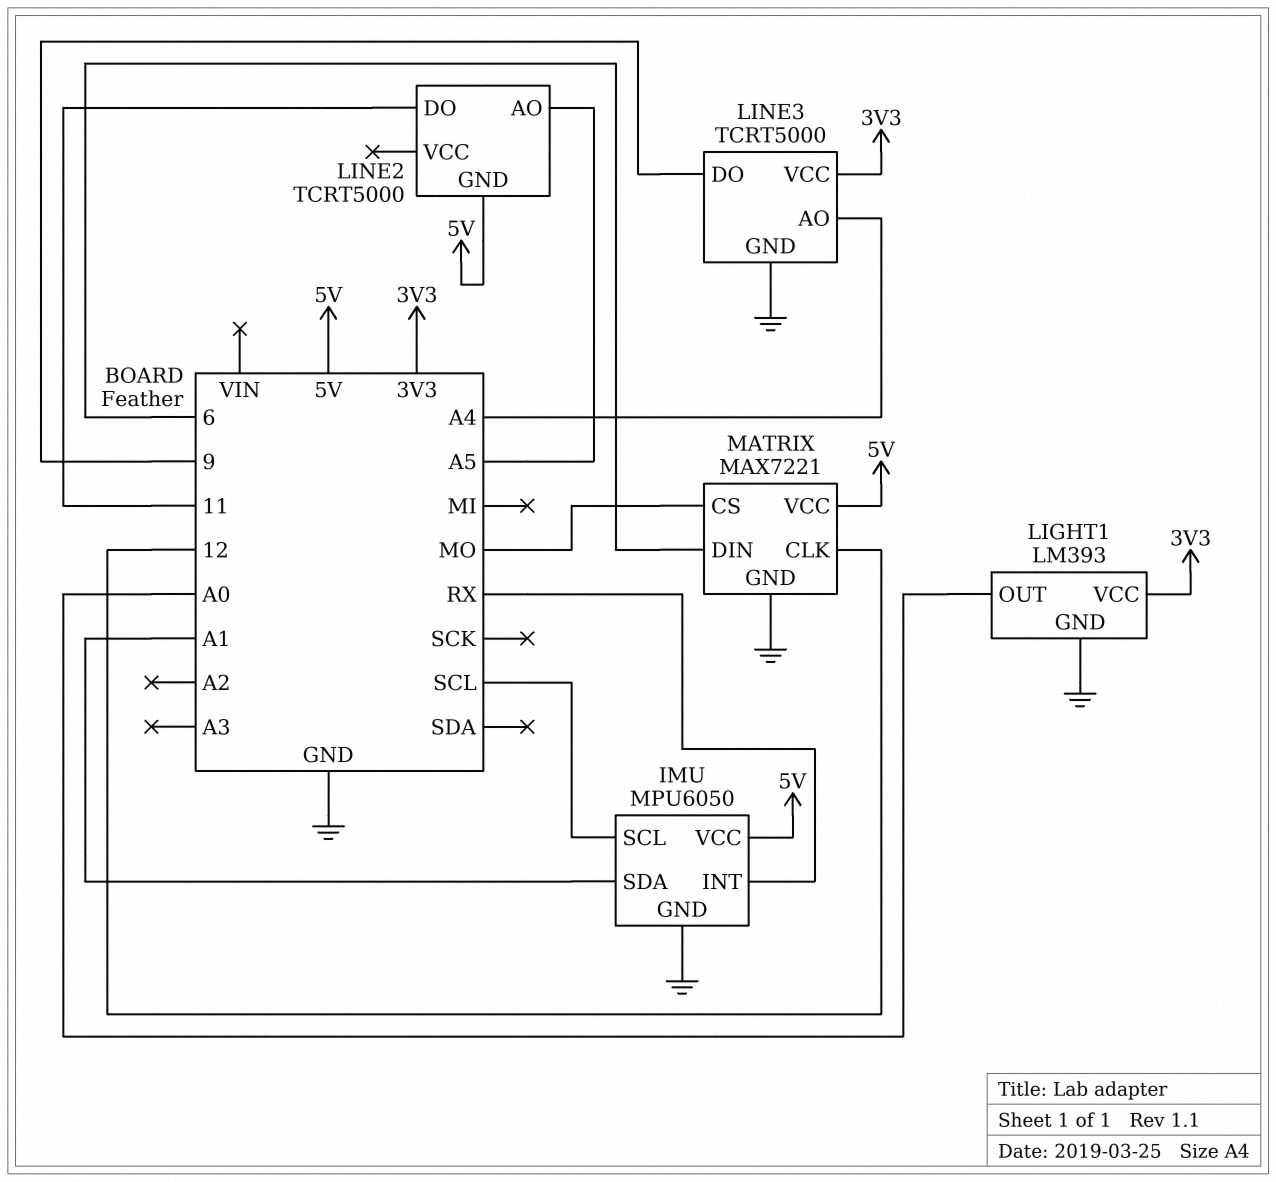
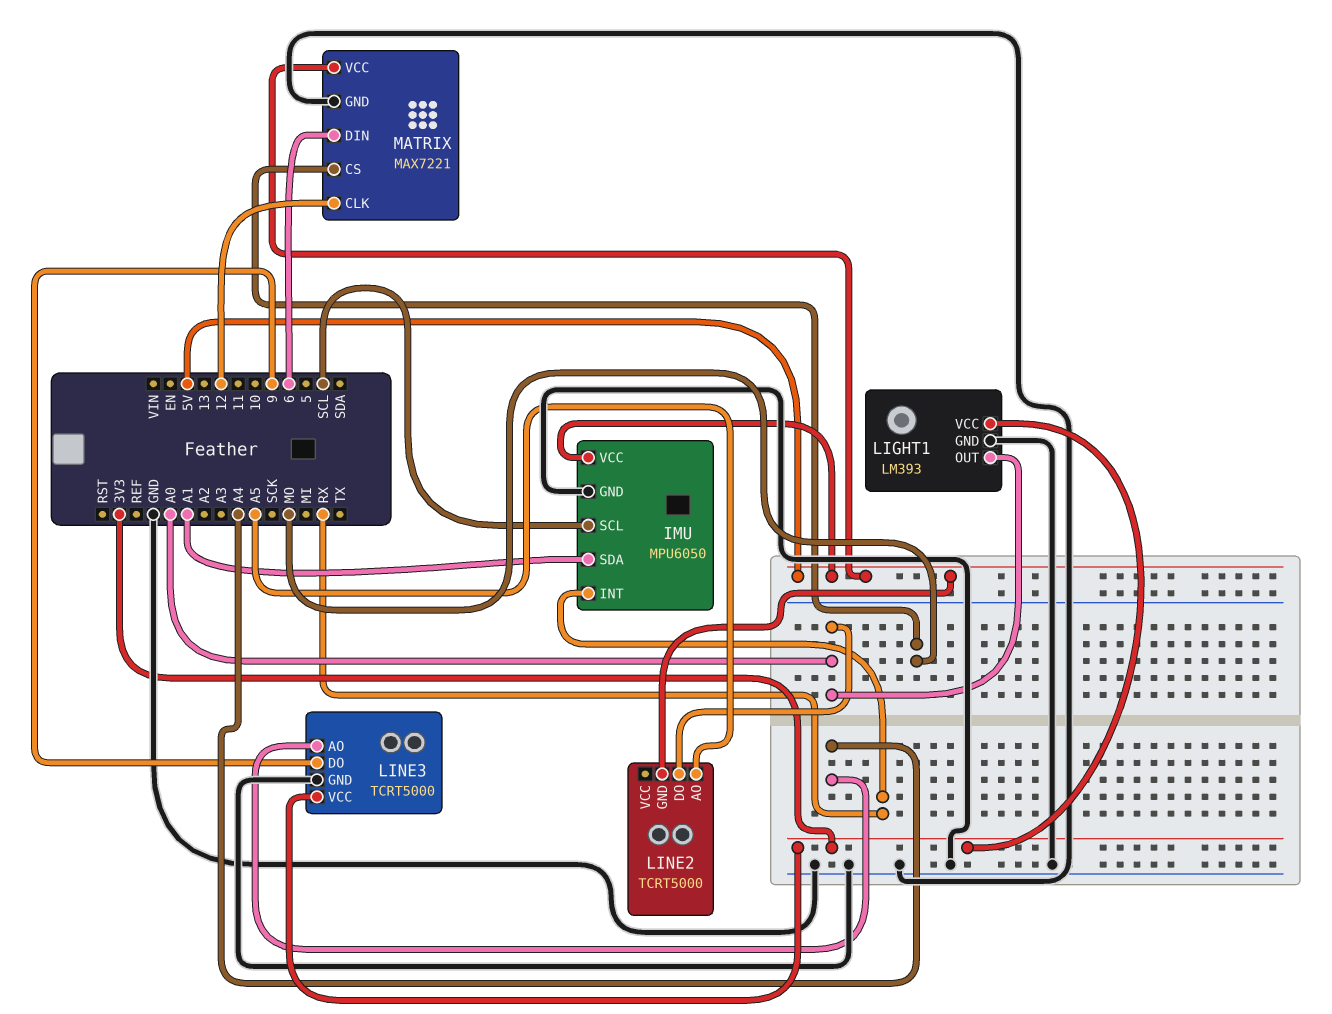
LINE2 pin DO: 11 -> A0

